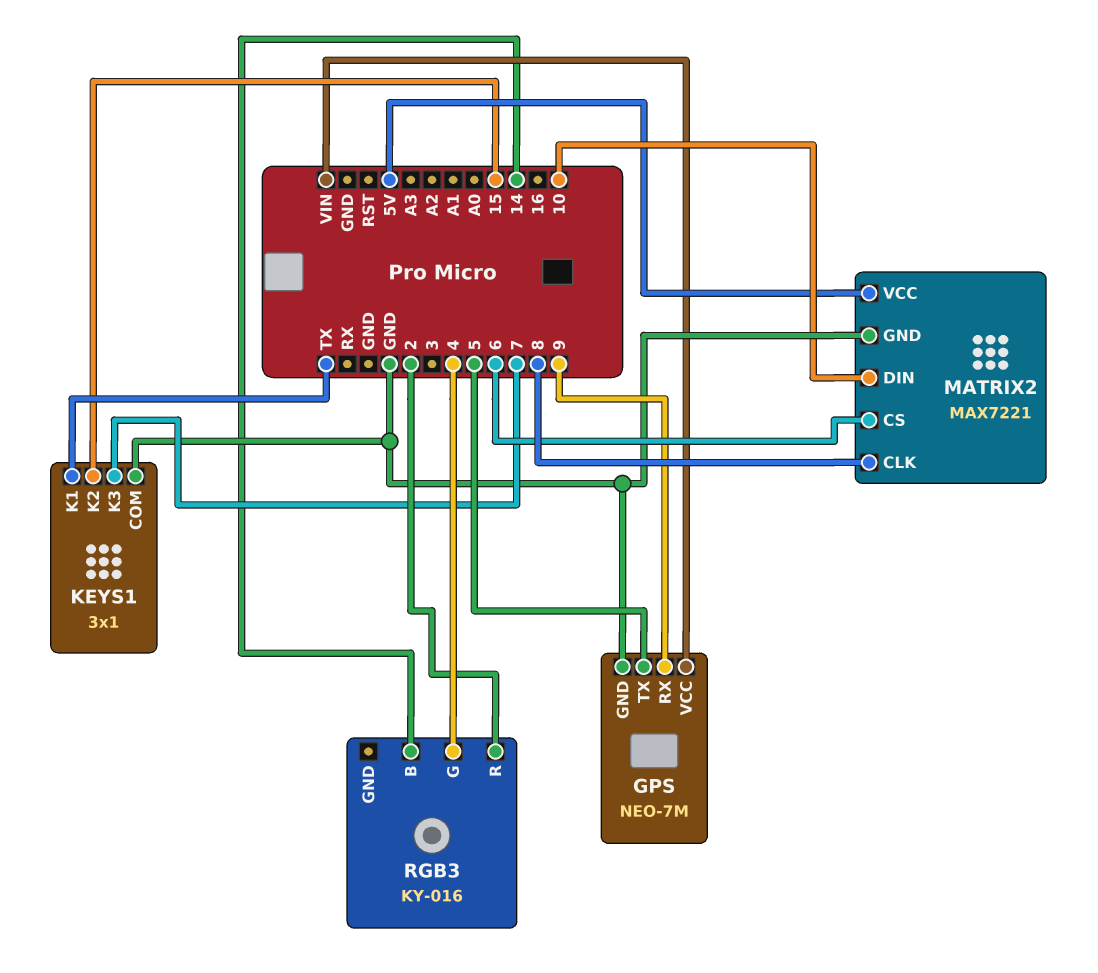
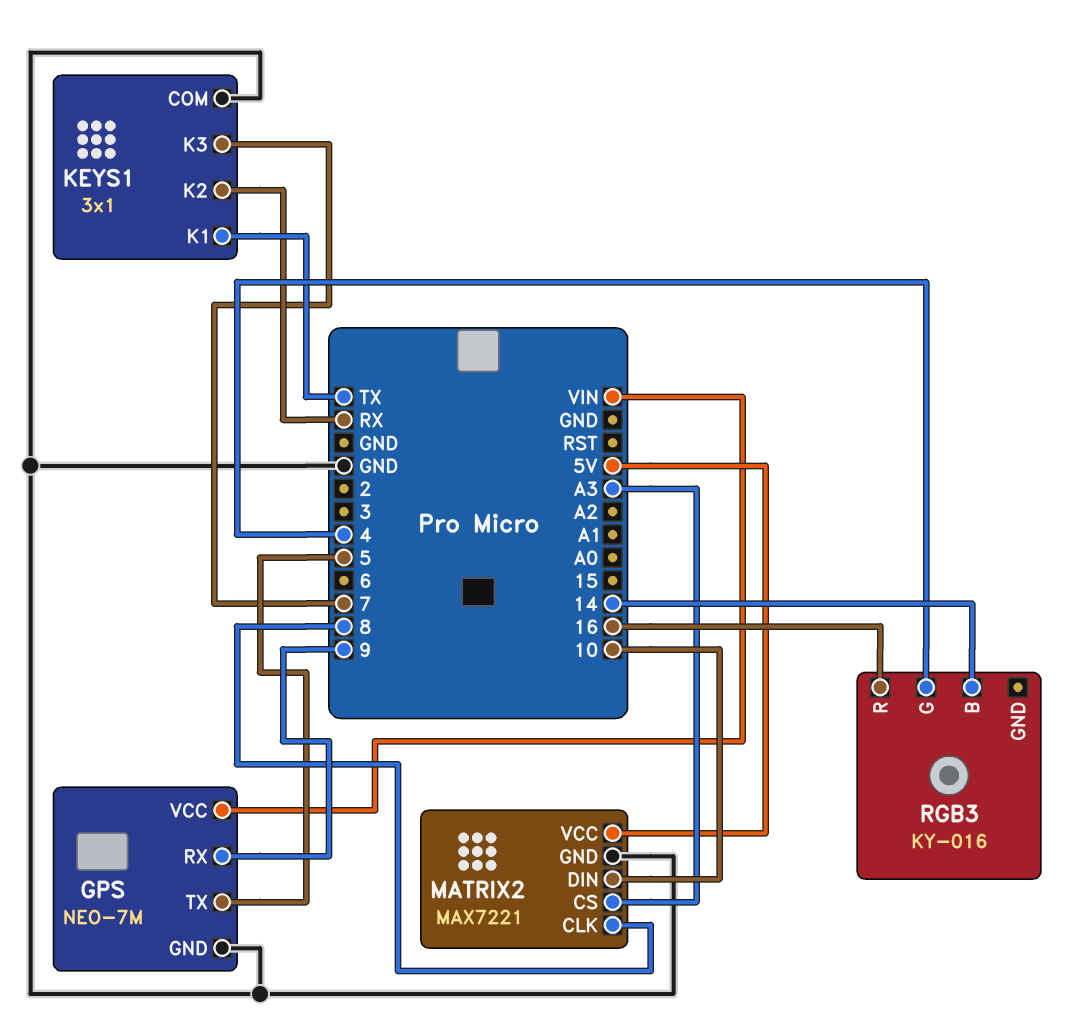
KEYS1 pin K2: 15 -> RX
MATRIX2 pin CS: 6 -> A3
RGB3 pin R: 2 -> 16

